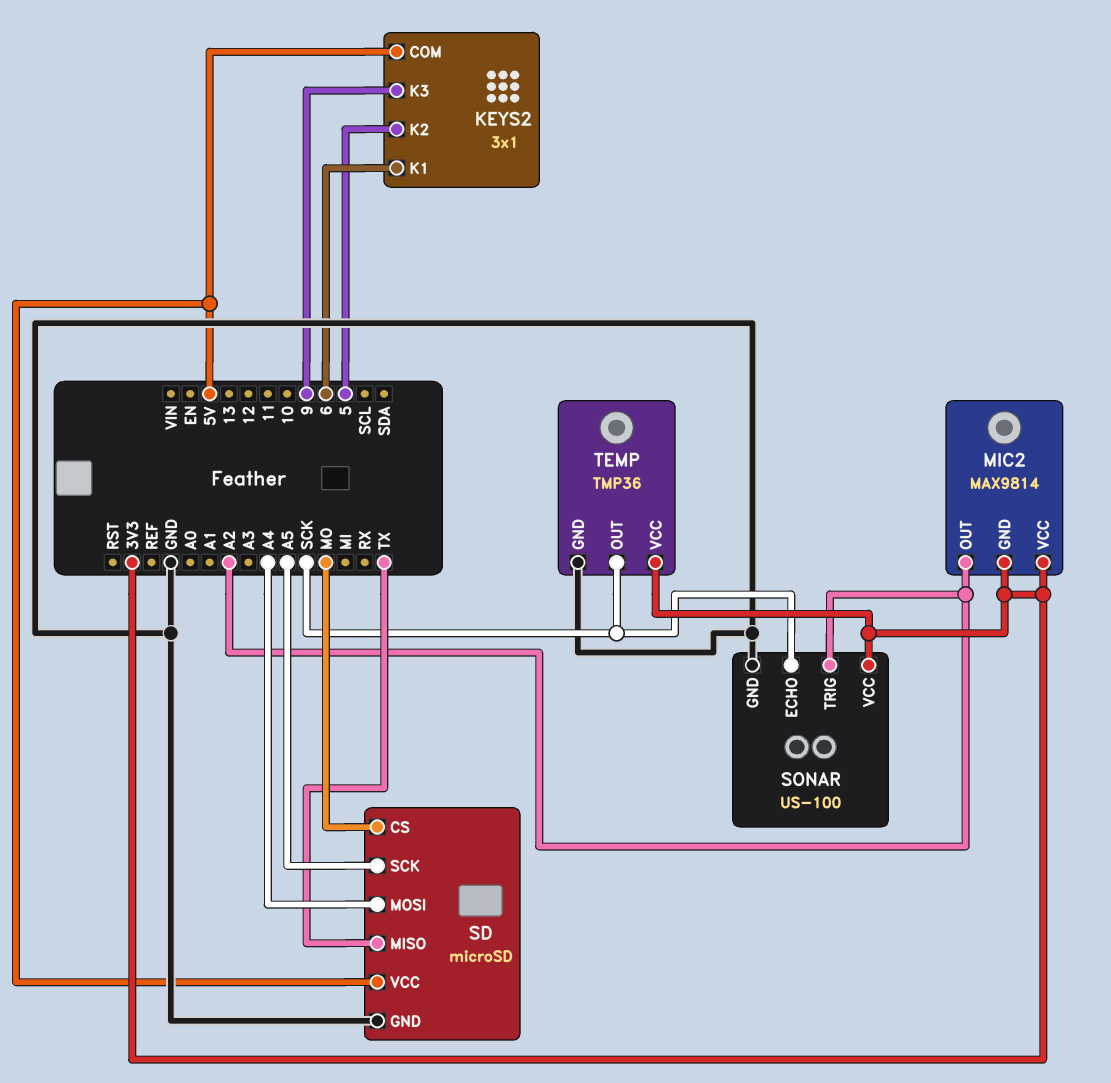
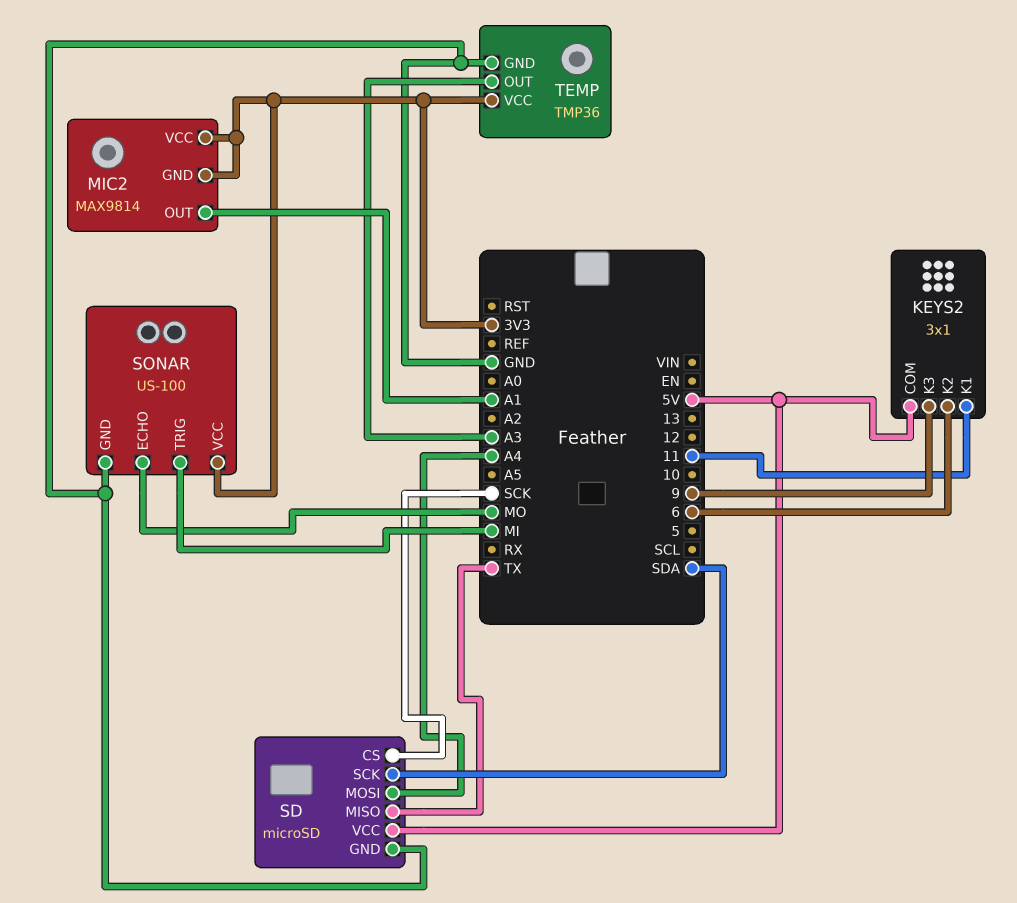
KEYS2 pin K1: 6 -> 11
KEYS2 pin K2: 5 -> 6
MIC2 pin OUT: A2 -> A1
SD pin CS: MO -> SCK
SD pin SCK: A5 -> SDA
SONAR pin ECHO: SCK -> MO
SONAR pin TRIG: A2 -> MI
TEMP pin OUT: SCK -> A3

